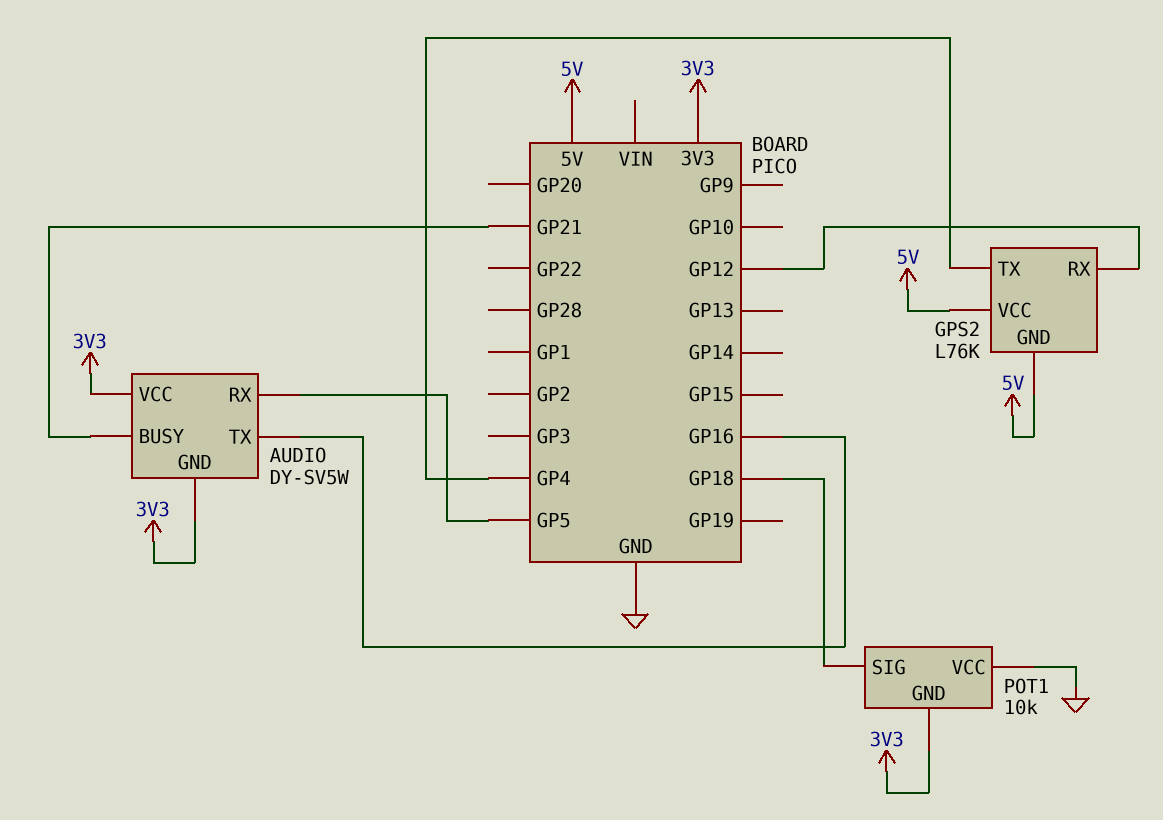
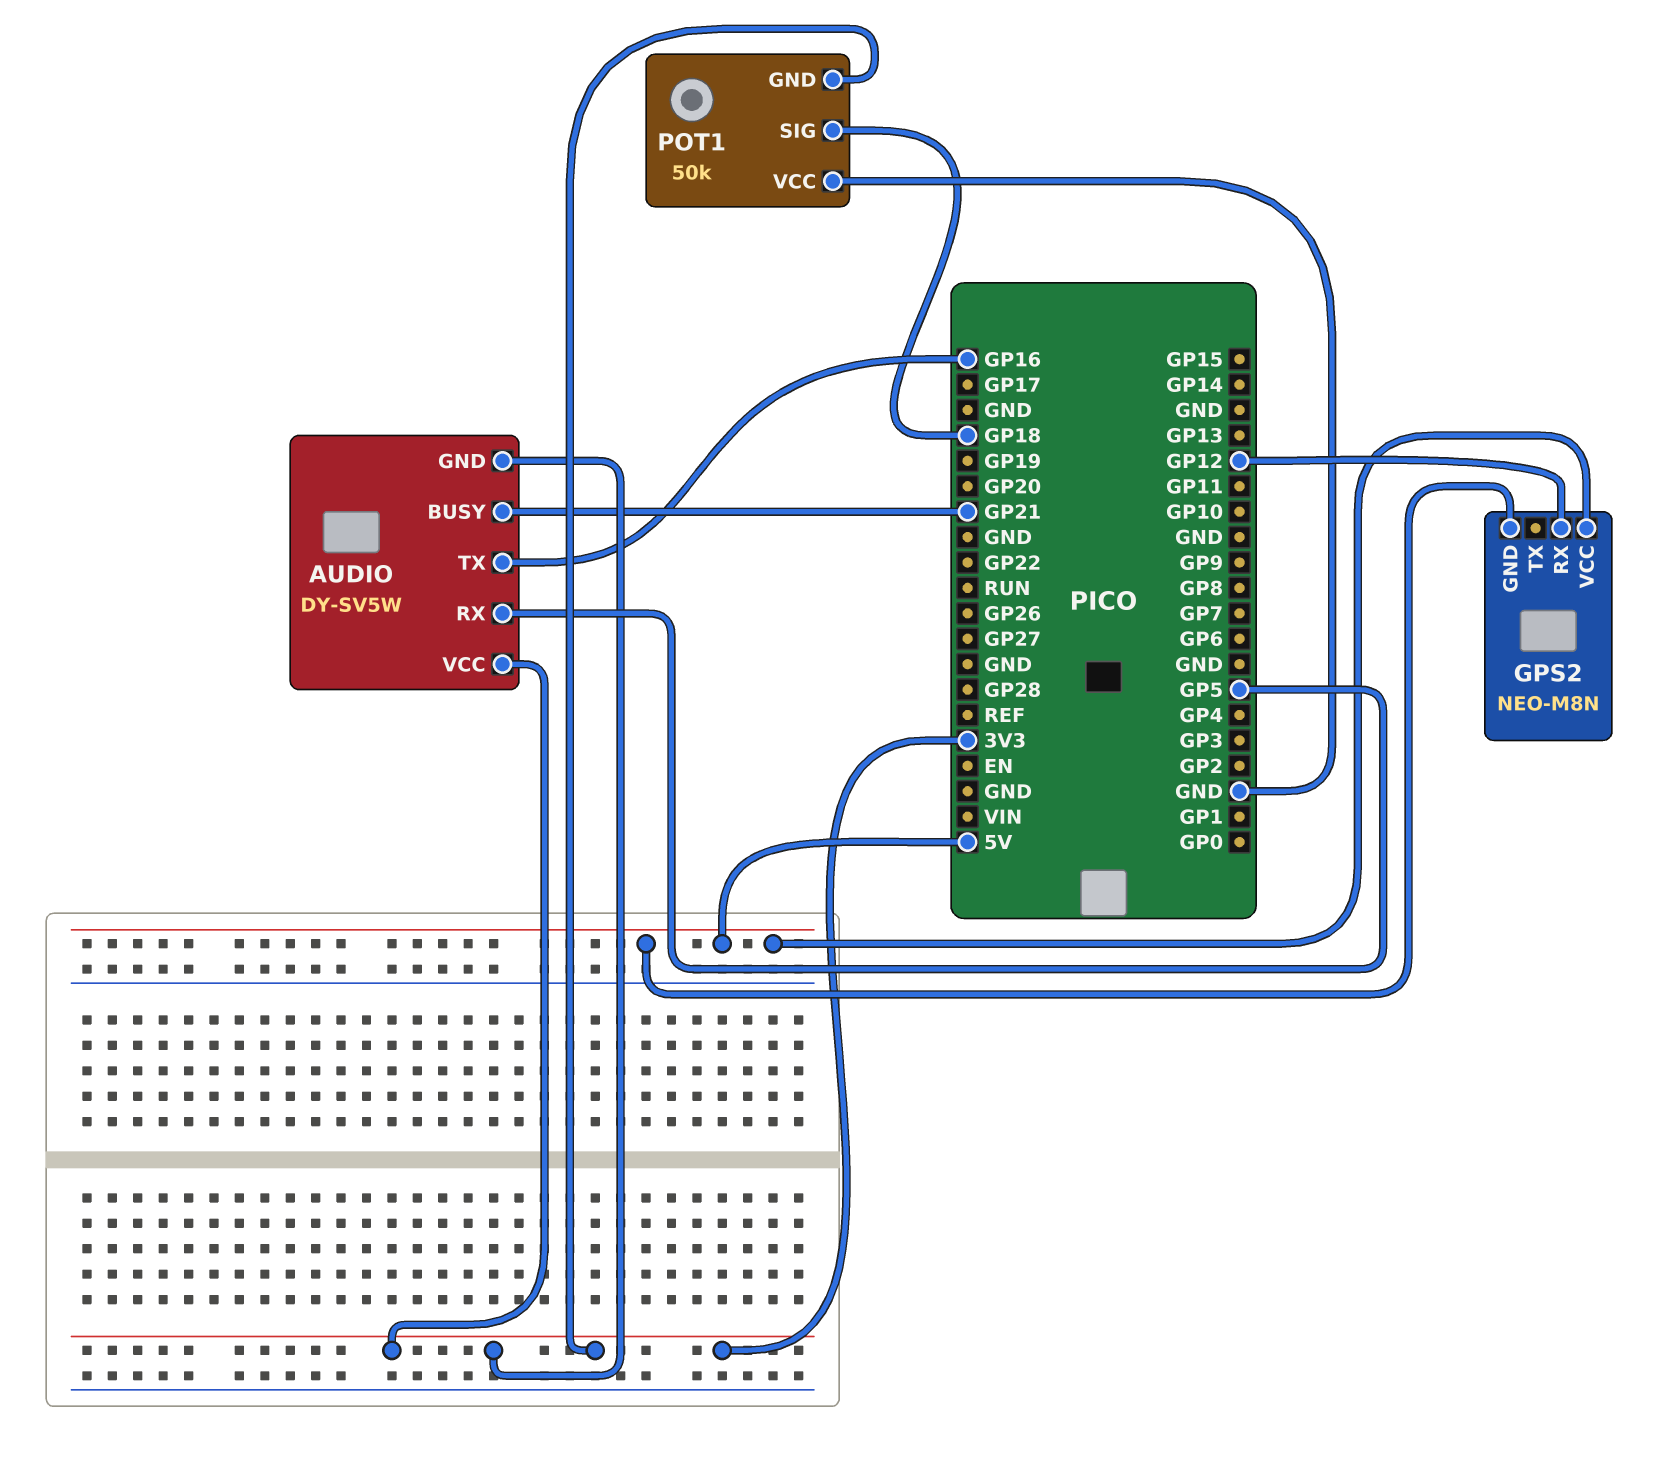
GPS2: L76K -> NEO-M8N
GPS2 pin TX: GP4 -> none
POT1: 10k -> 50k

